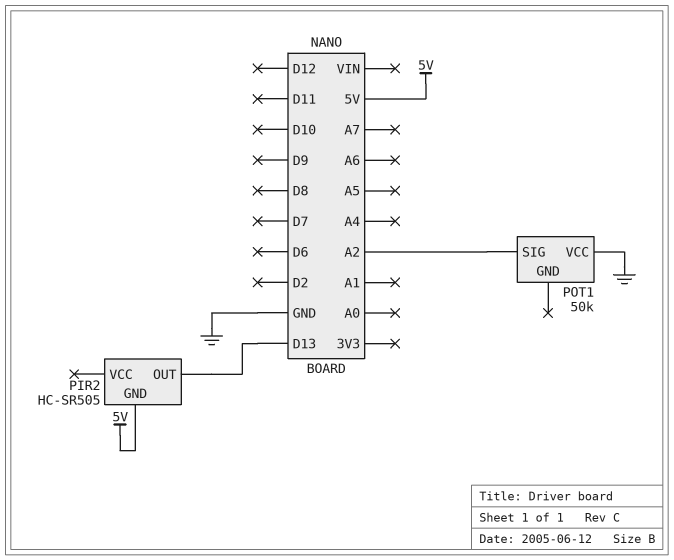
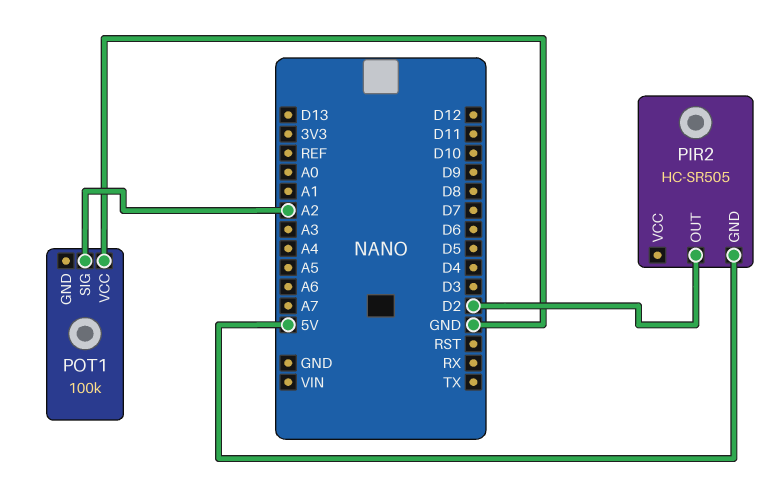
PIR2 pin OUT: D13 -> D2
POT1: 50k -> 100k

